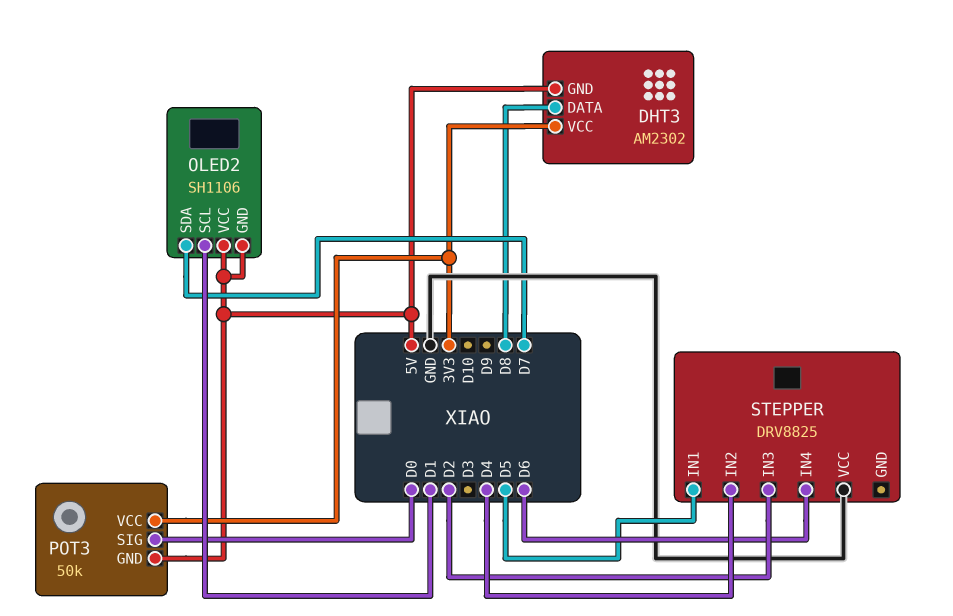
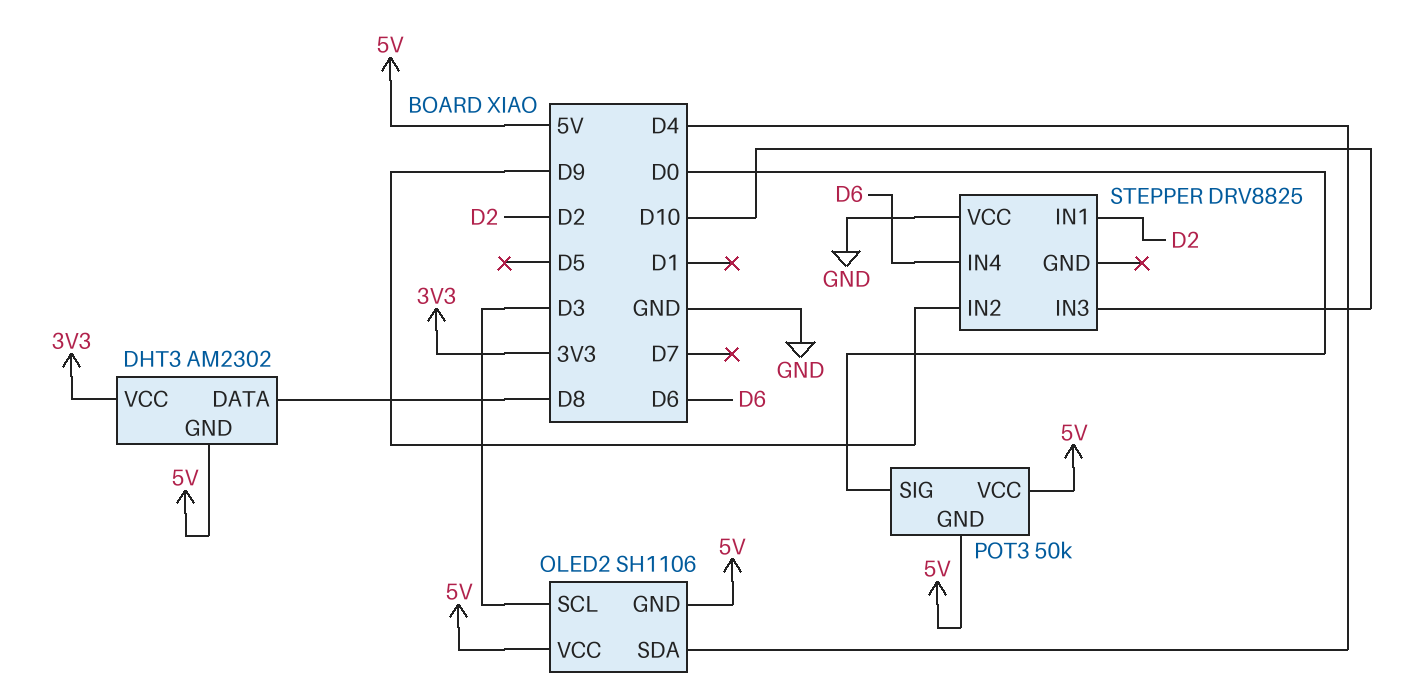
OLED2 pin SCL: D1 -> D3
OLED2 pin SDA: D7 -> D4
POT3 pin VCC: 3V3 -> 5V
STEPPER pin IN1: D5 -> D2
STEPPER pin IN2: D4 -> D9
STEPPER pin IN3: D2 -> D10

